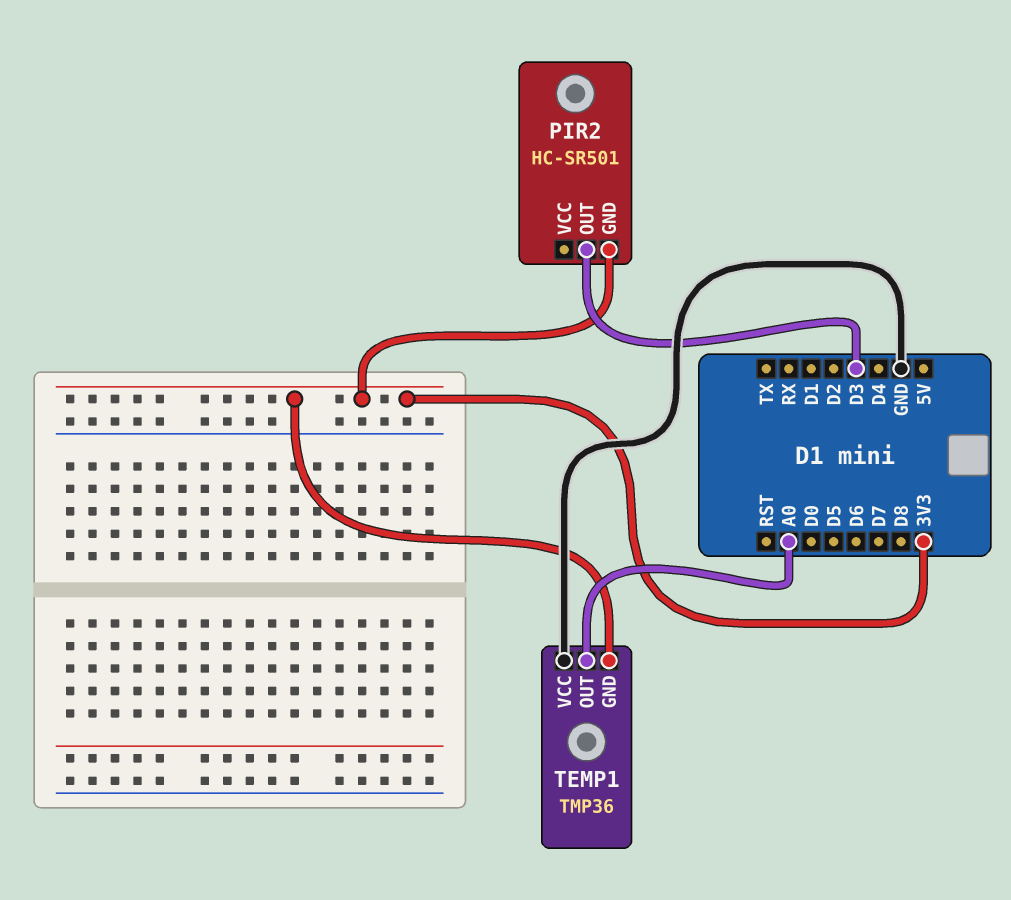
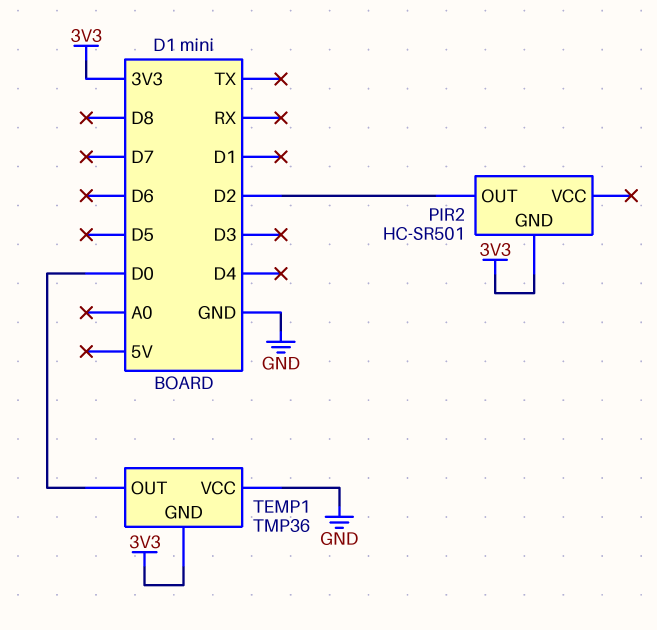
PIR2 pin OUT: D3 -> D2
TEMP1 pin OUT: A0 -> D0

